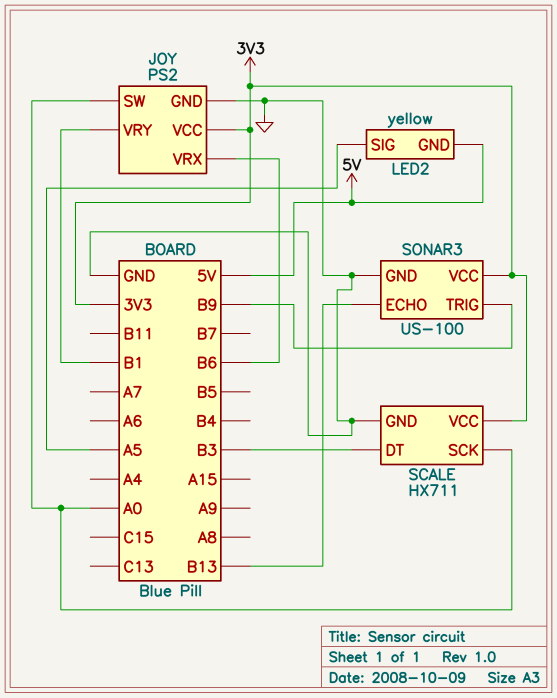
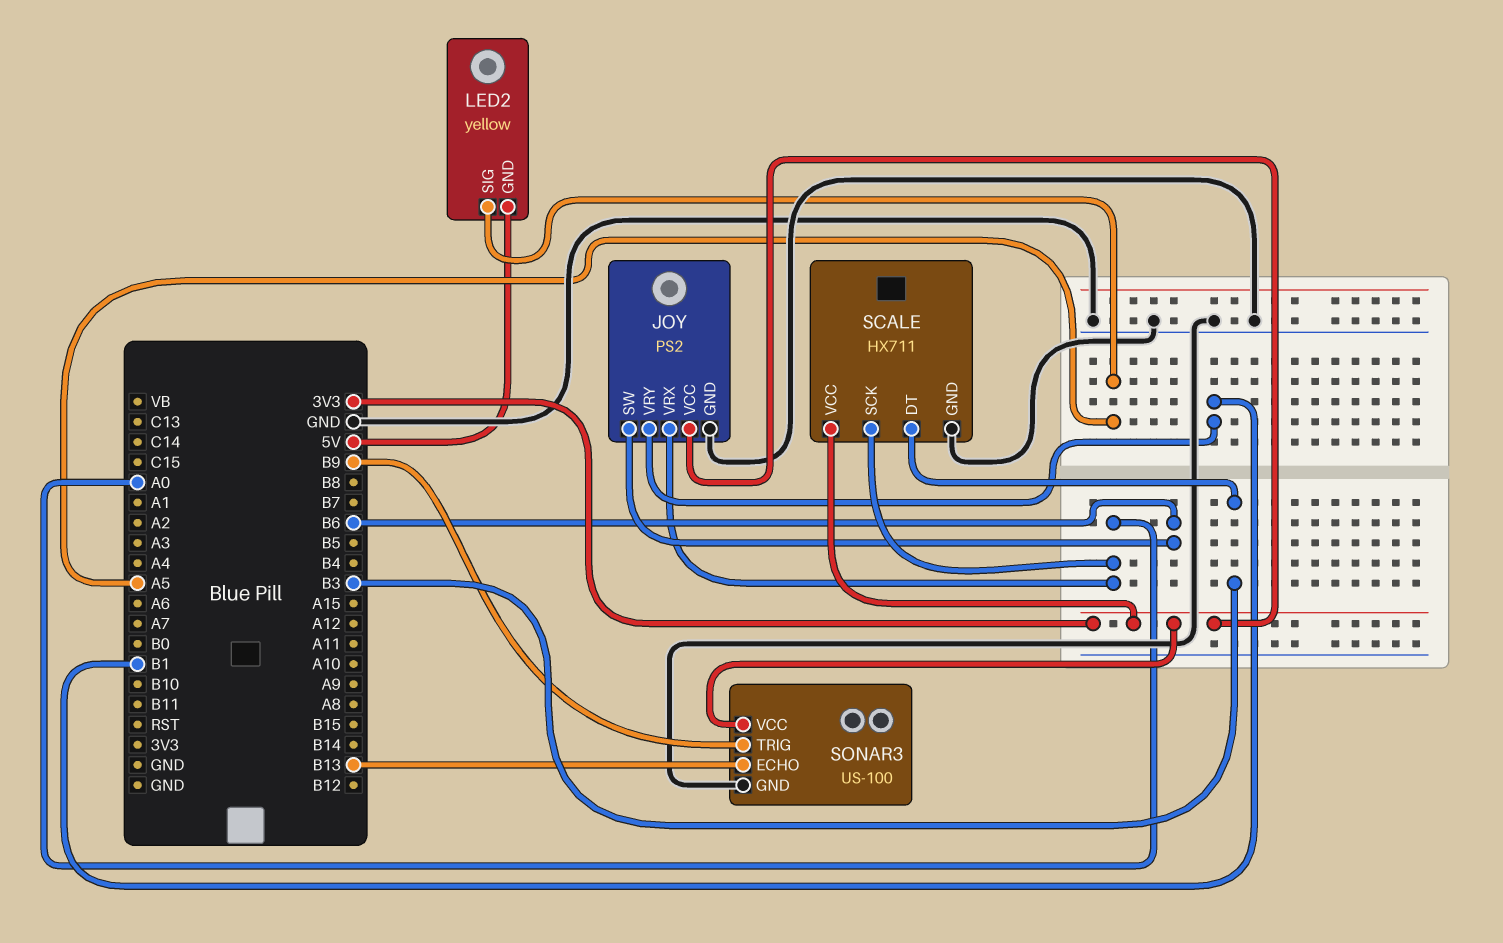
JOY pin SW: A0 -> B6
JOY pin VRX: B6 -> A0

